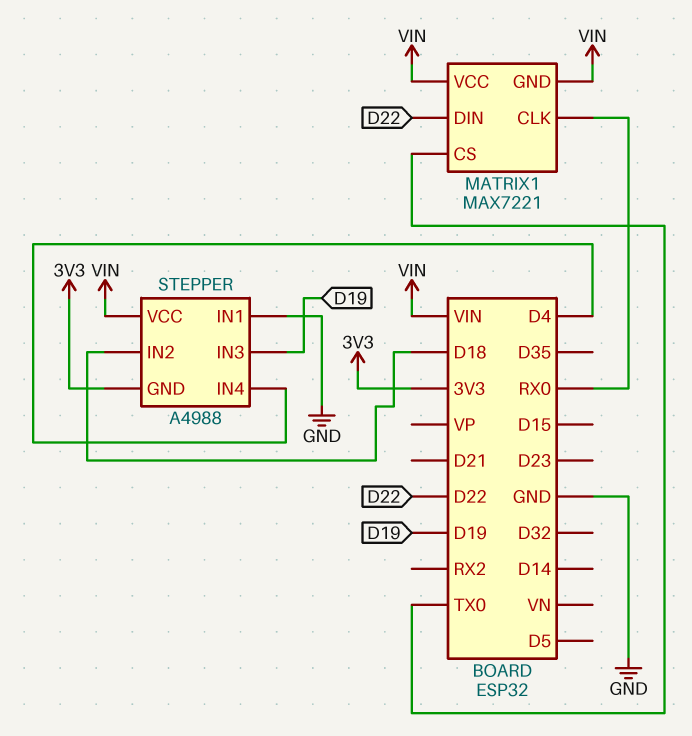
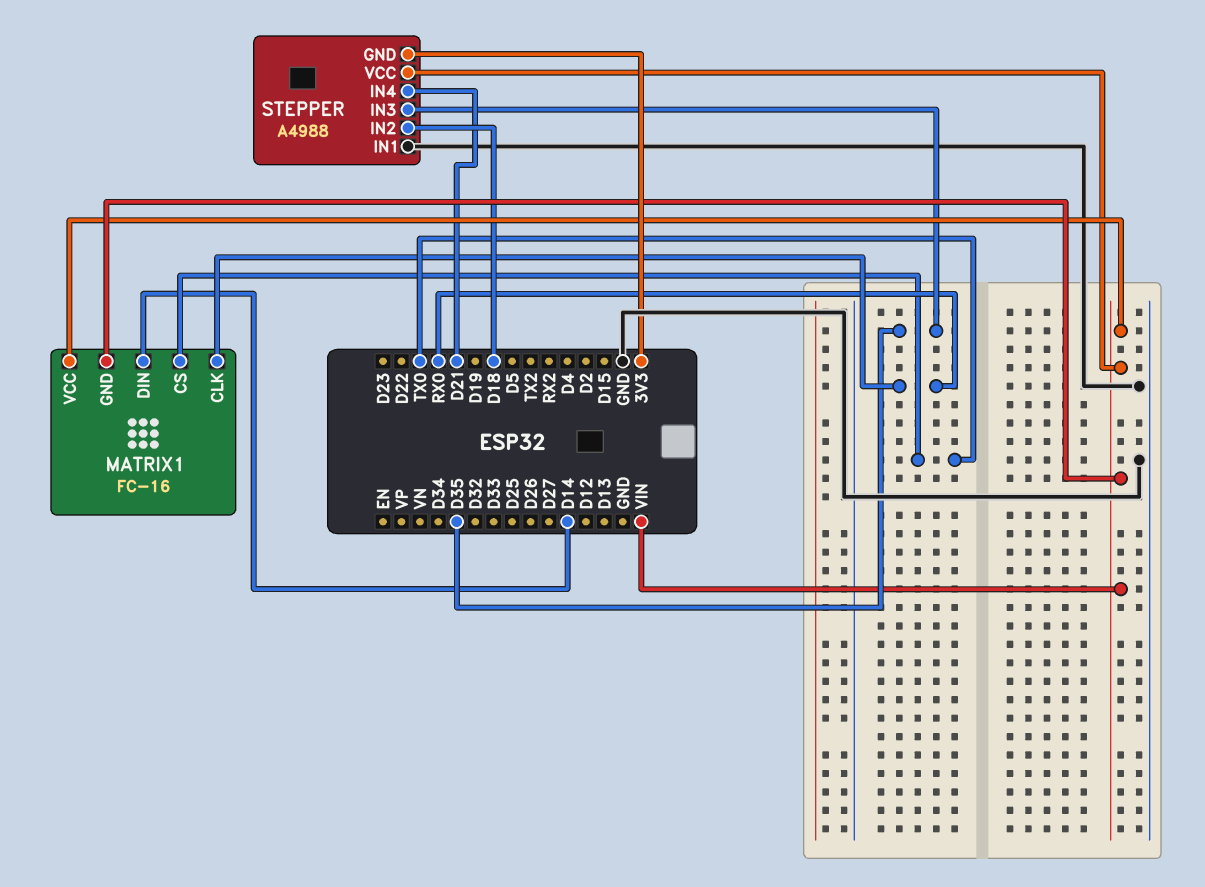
MATRIX1: MAX7221 -> FC-16
MATRIX1 pin DIN: D22 -> D14
STEPPER pin IN3: D19 -> D35
STEPPER pin IN4: D4 -> D21

